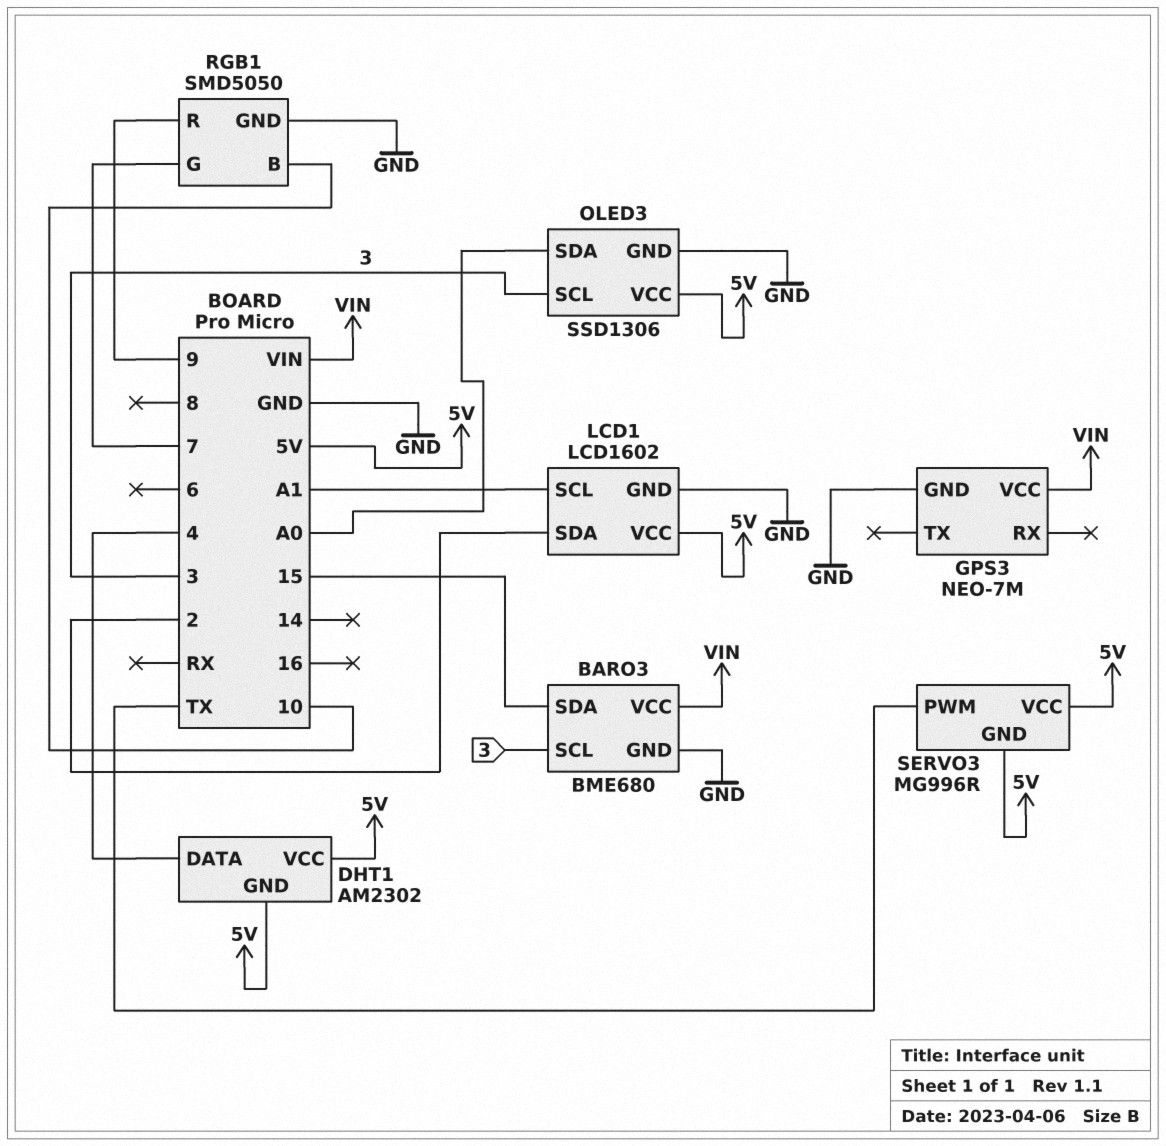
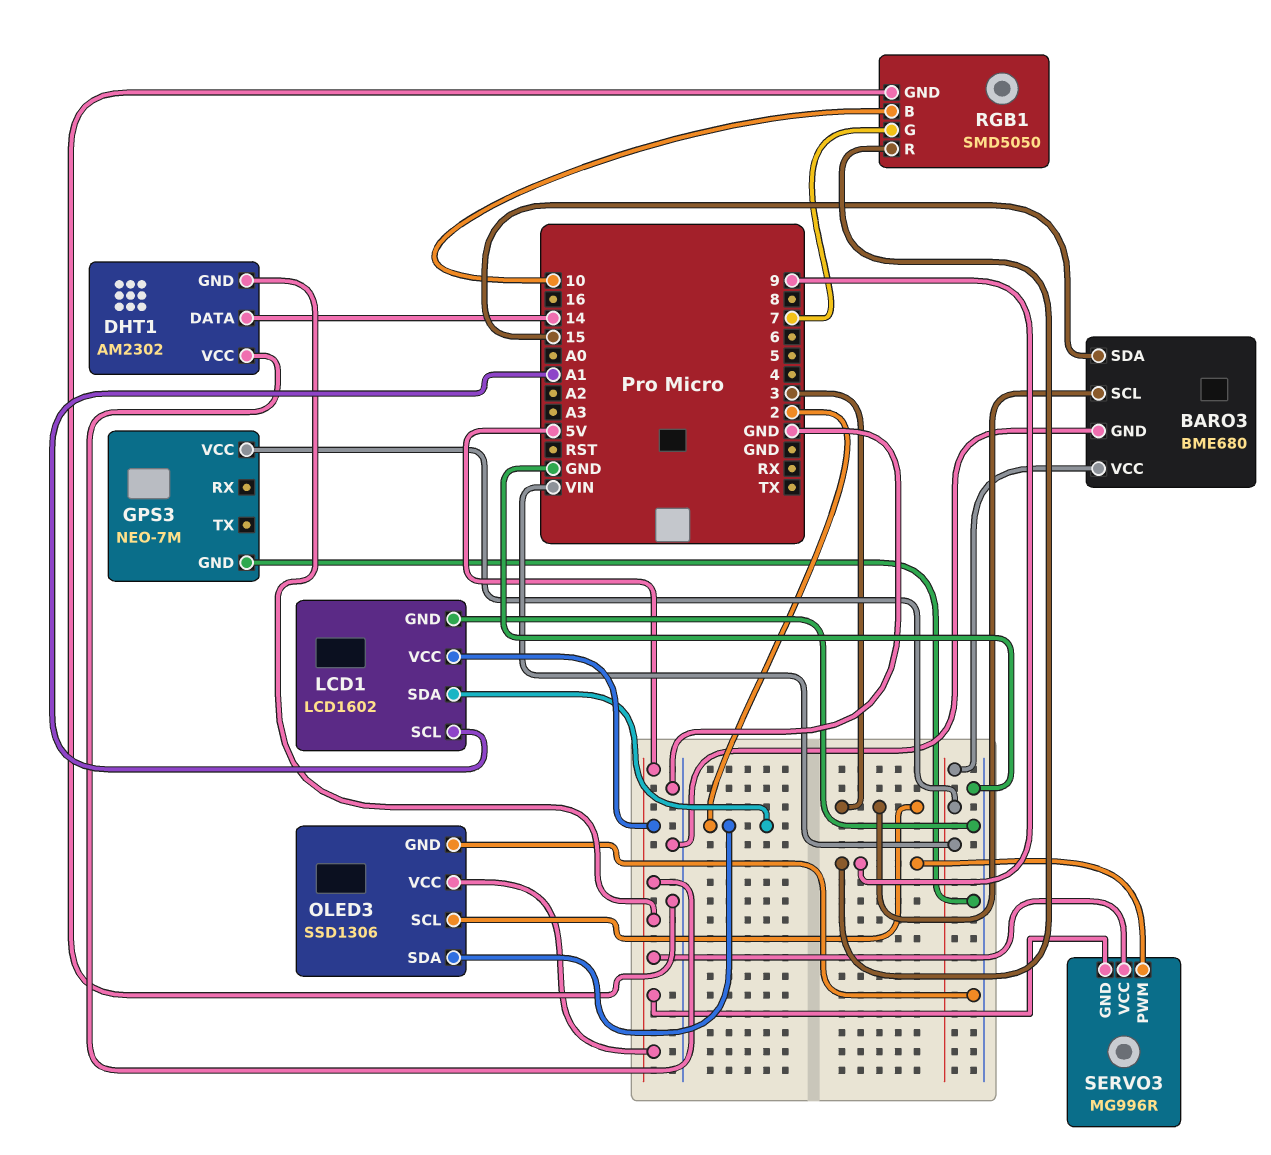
DHT1 pin DATA: 4 -> 14
OLED3 pin SDA: A0 -> 2
SERVO3 pin PWM: TX -> 9

